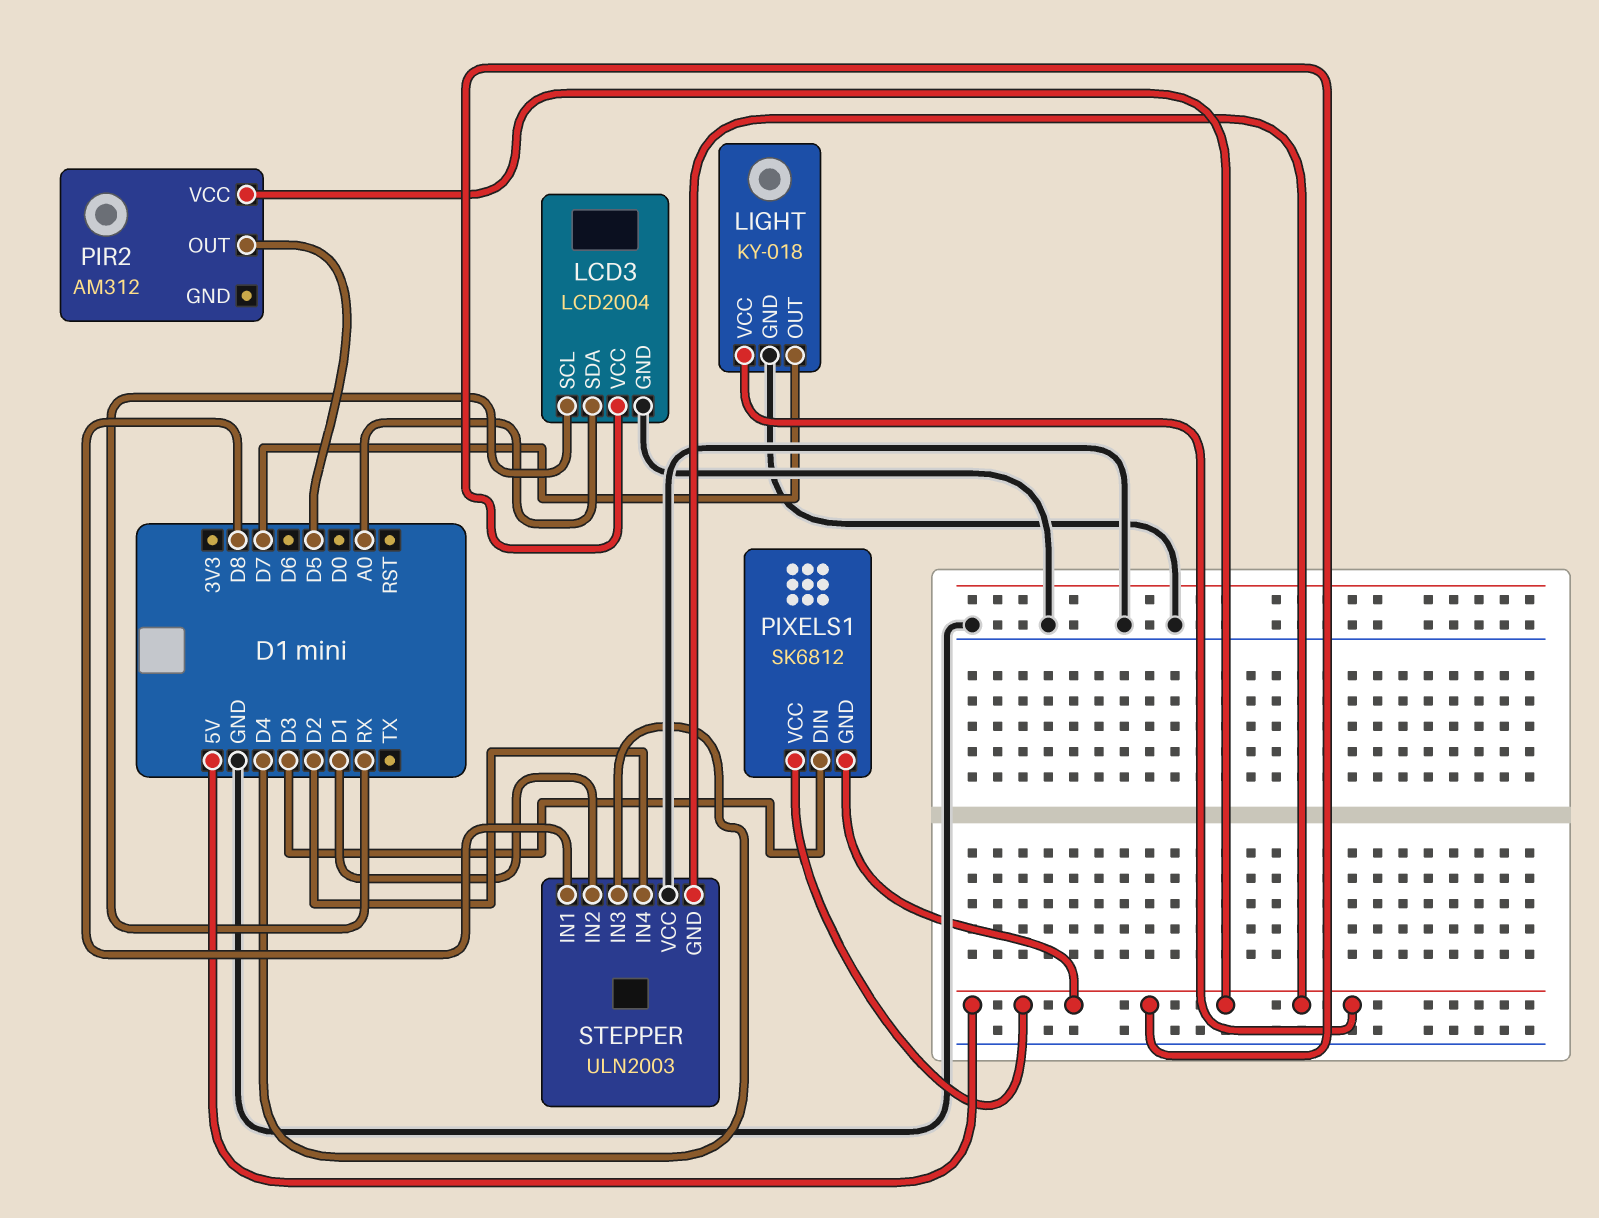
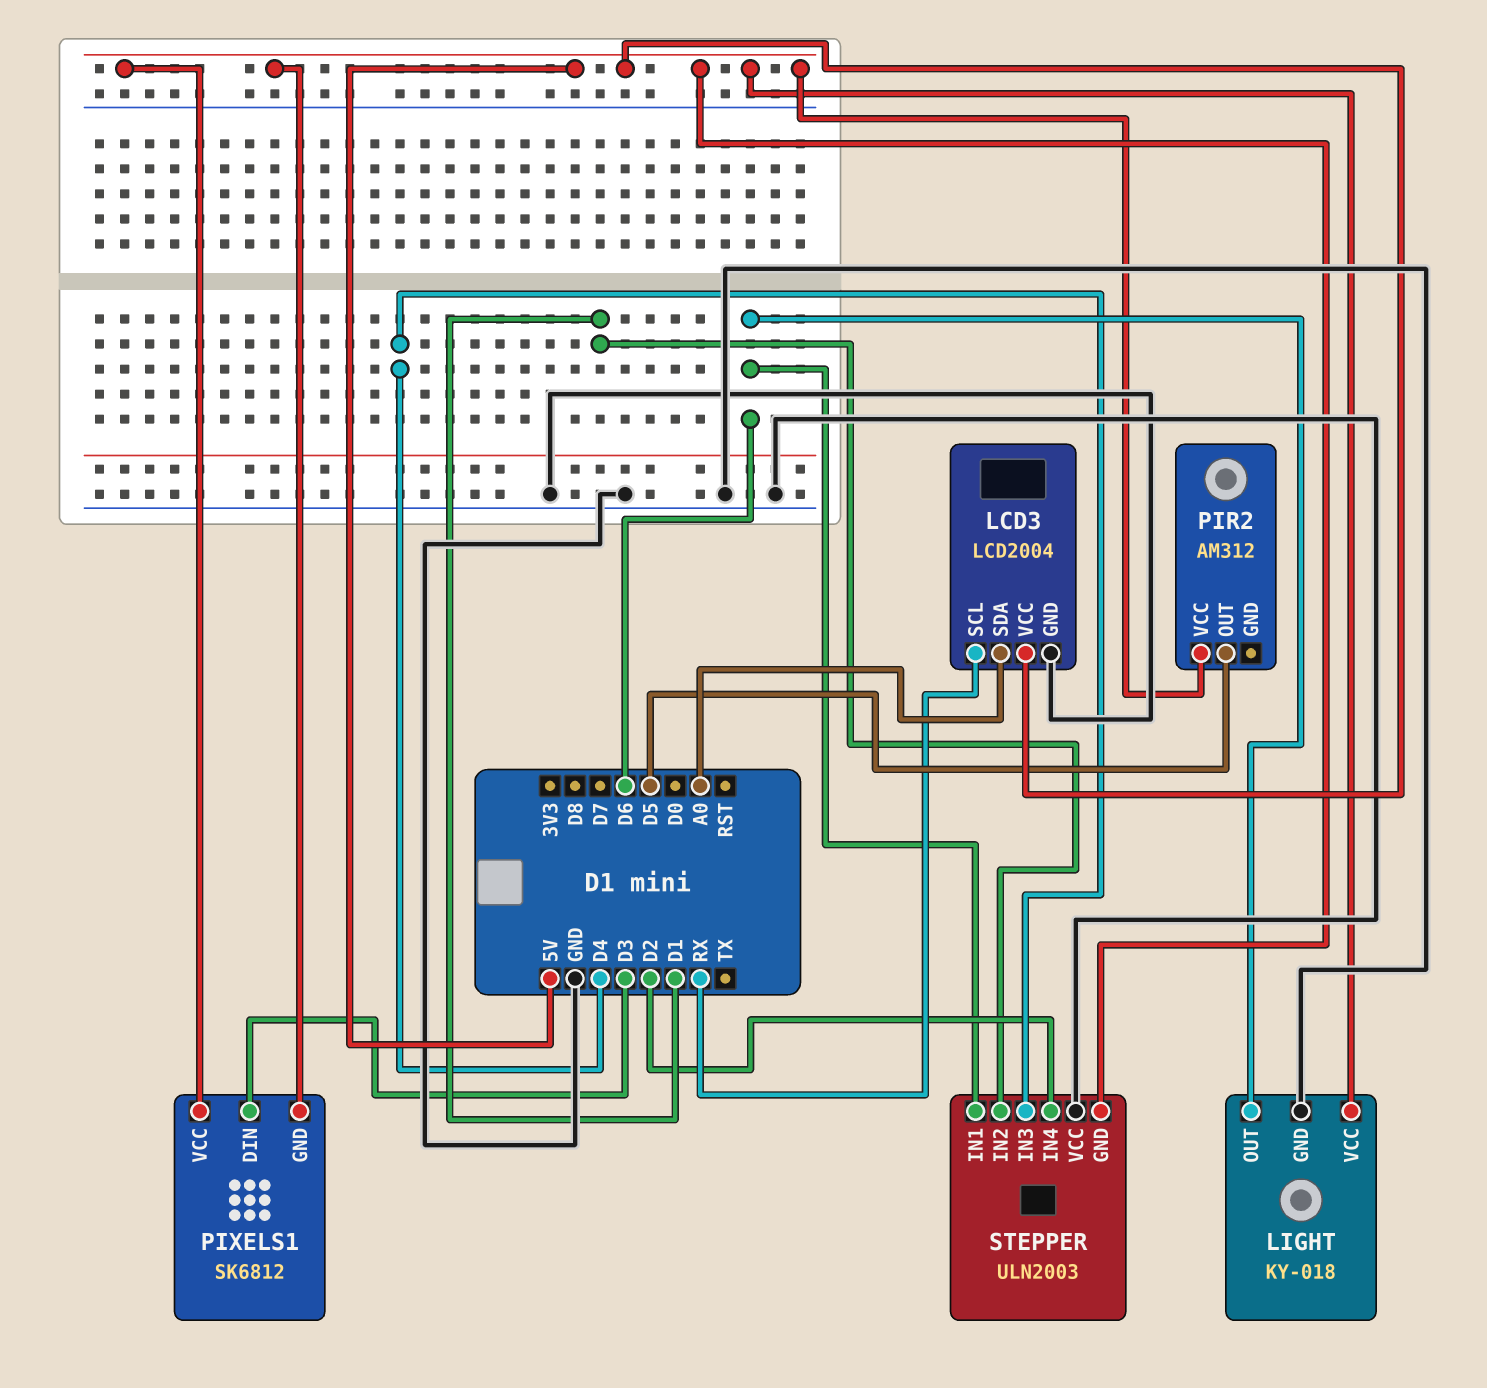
LIGHT pin OUT: D7 -> D6
STEPPER pin IN1: D8 -> D6

